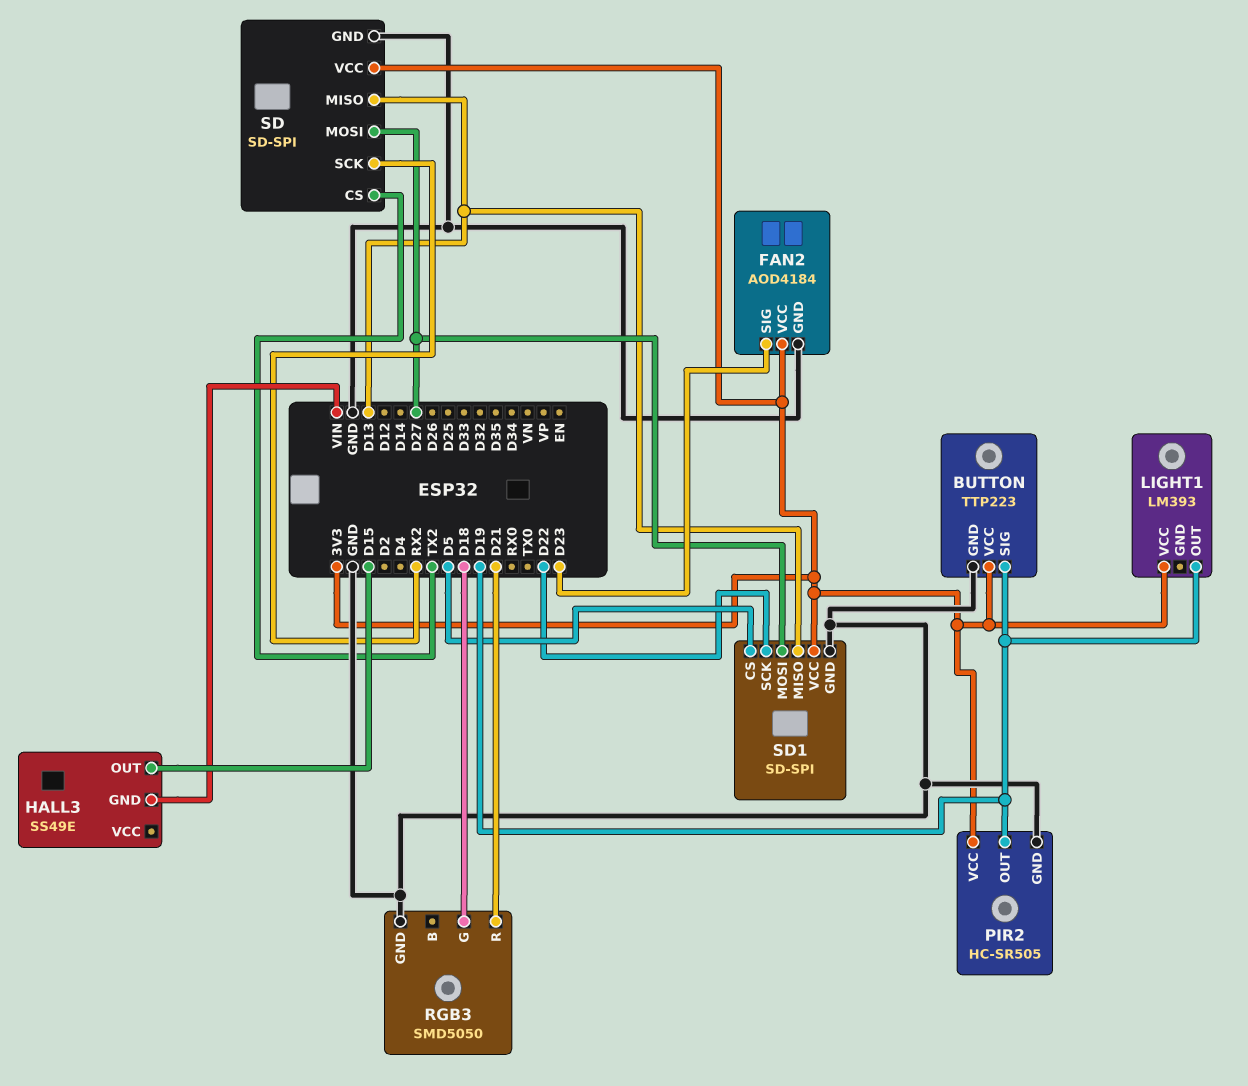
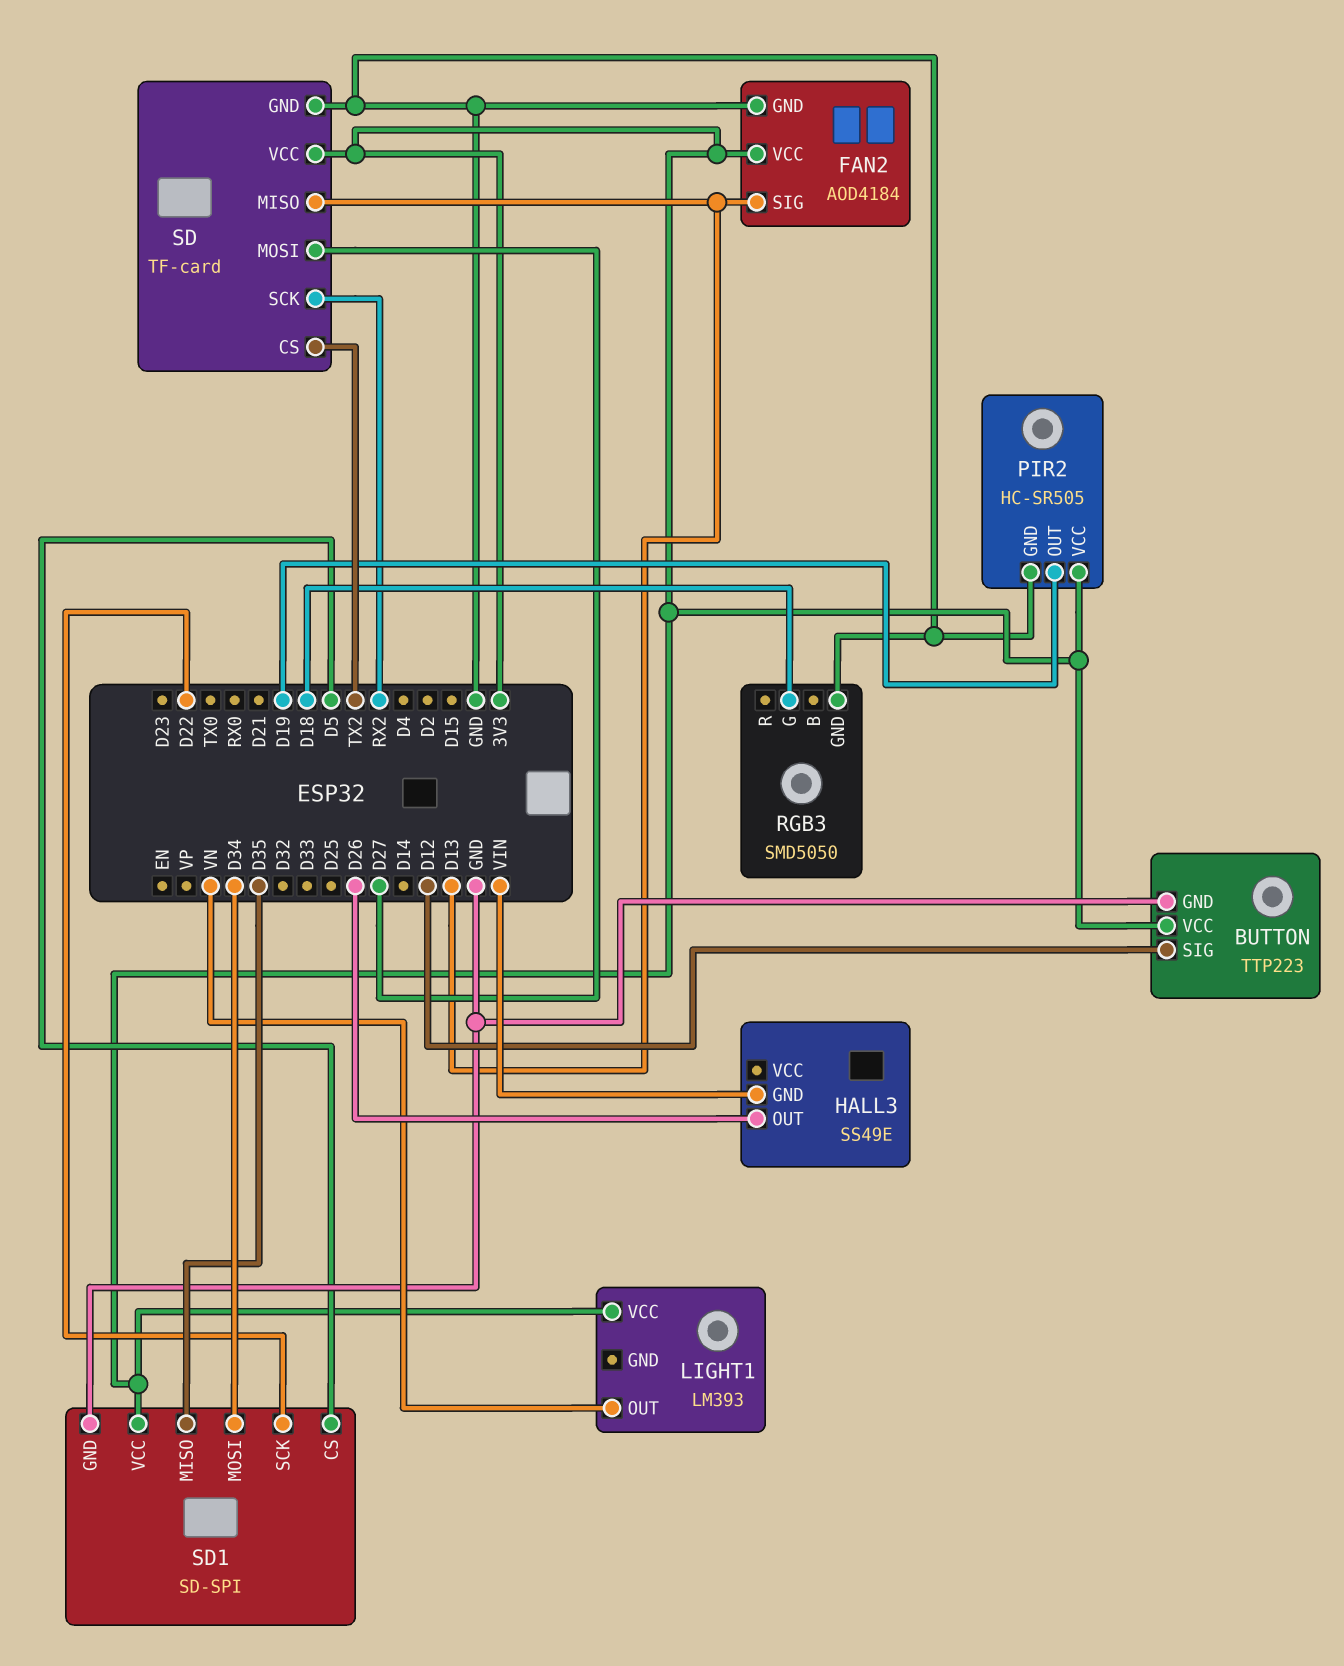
BUTTON pin SIG: D19 -> D12
FAN2 pin SIG: D23 -> D13
HALL3 pin OUT: D15 -> D26
LIGHT1 pin OUT: D19 -> VN
RGB3 pin R: D21 -> none
SD: SD-SPI -> TF-card
SD1 pin MISO: D13 -> D35
SD1 pin MOSI: D27 -> D34

